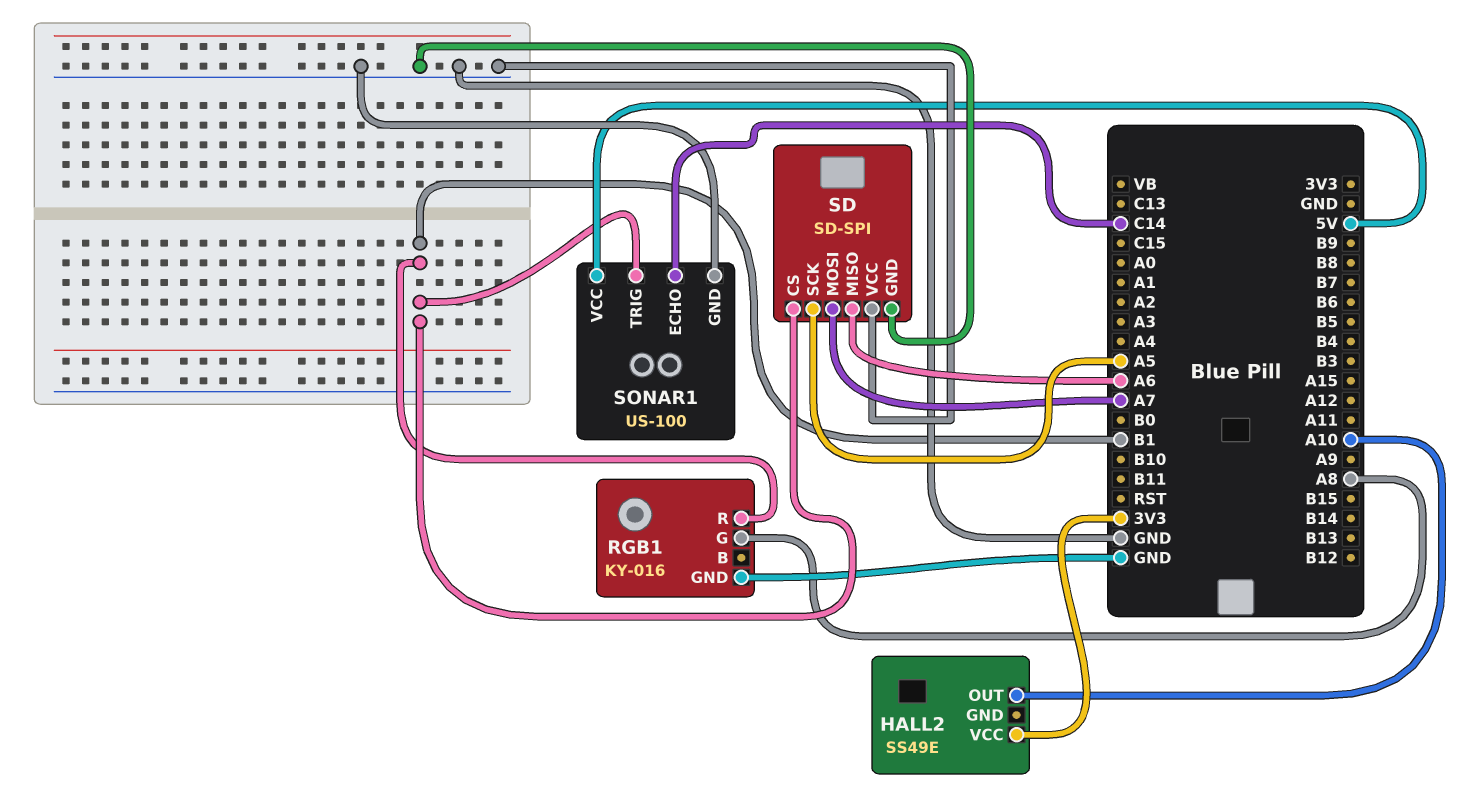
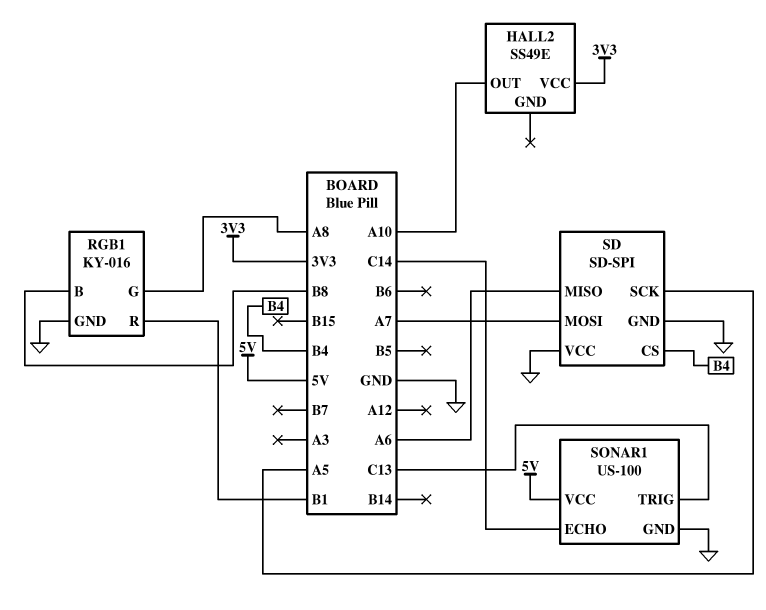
RGB1 pin B: none -> B8
SD pin CS: B1 -> B4
SONAR1 pin TRIG: B1 -> C13

